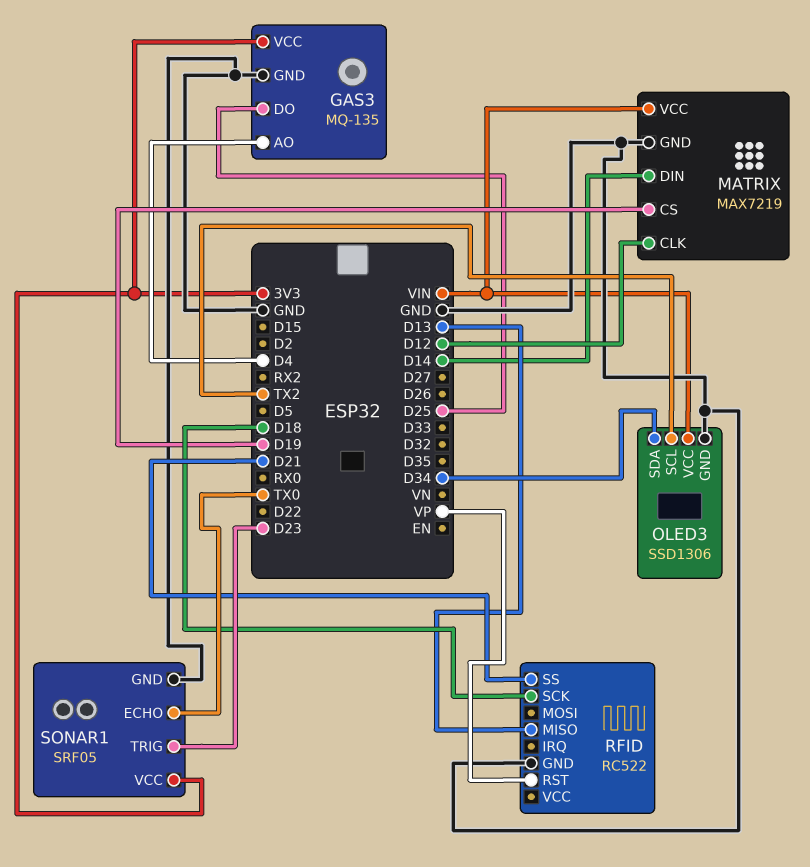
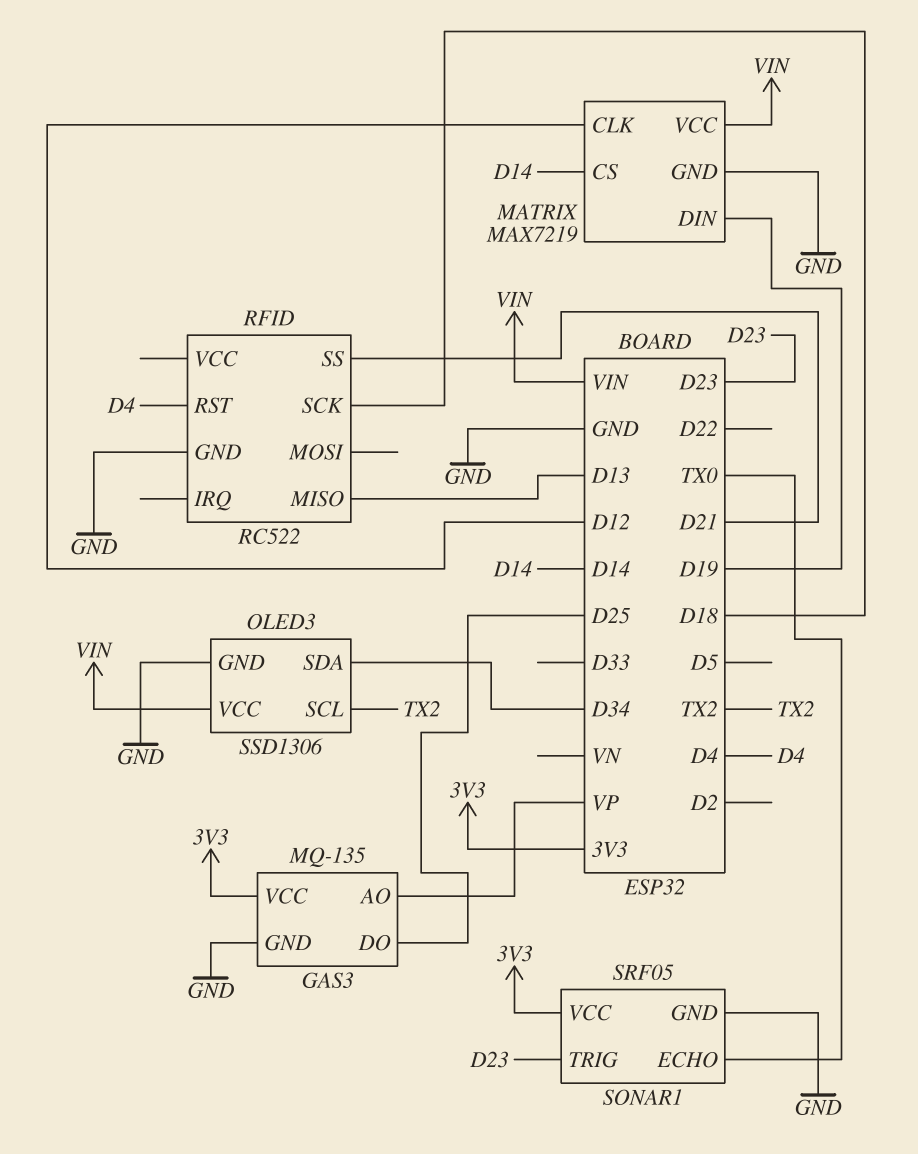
GAS3 pin AO: D4 -> VP
MATRIX pin CS: D19 -> D14
MATRIX pin DIN: D14 -> D19
RFID pin RST: VP -> D4

